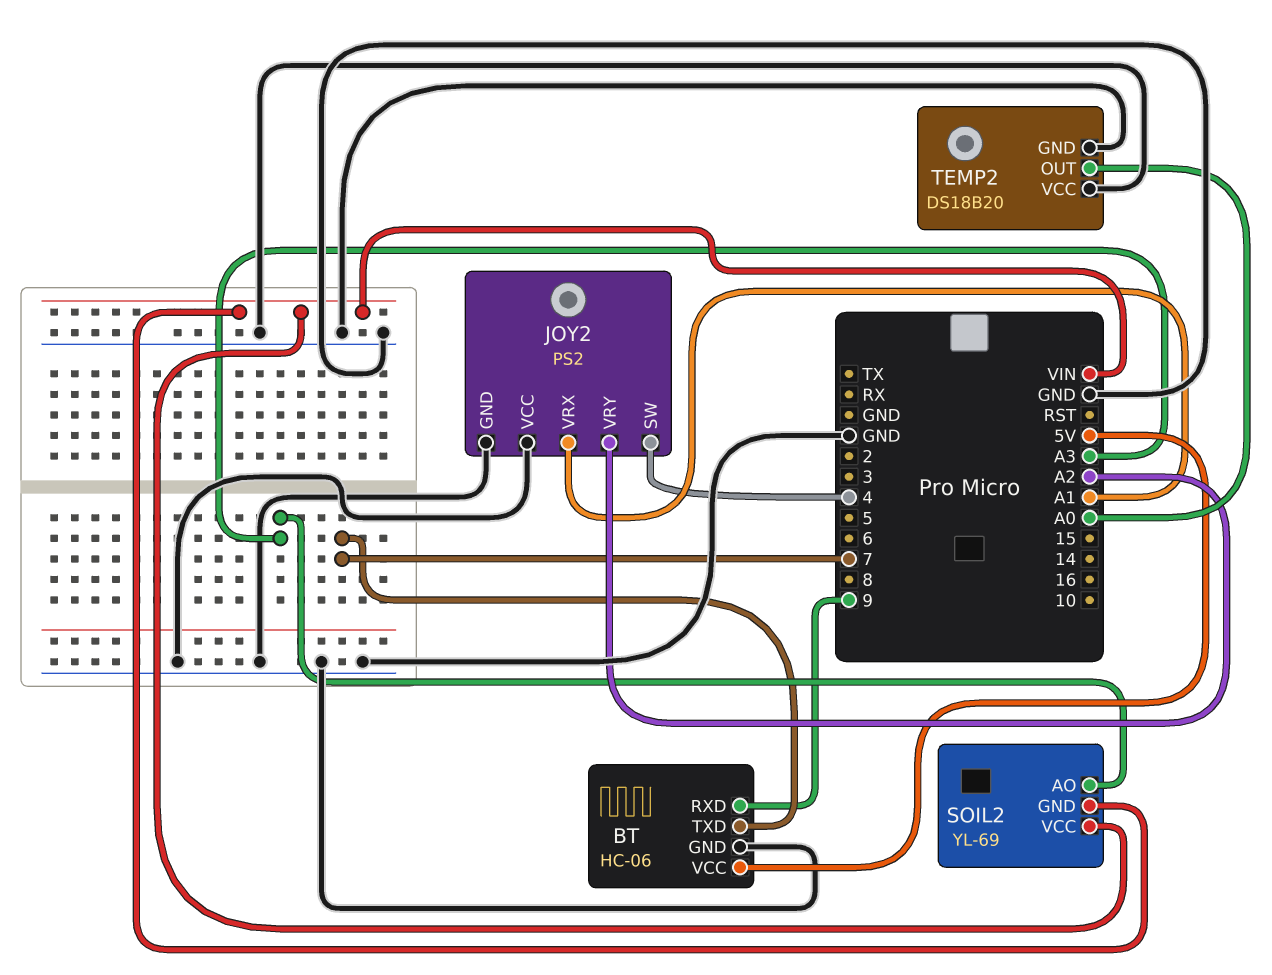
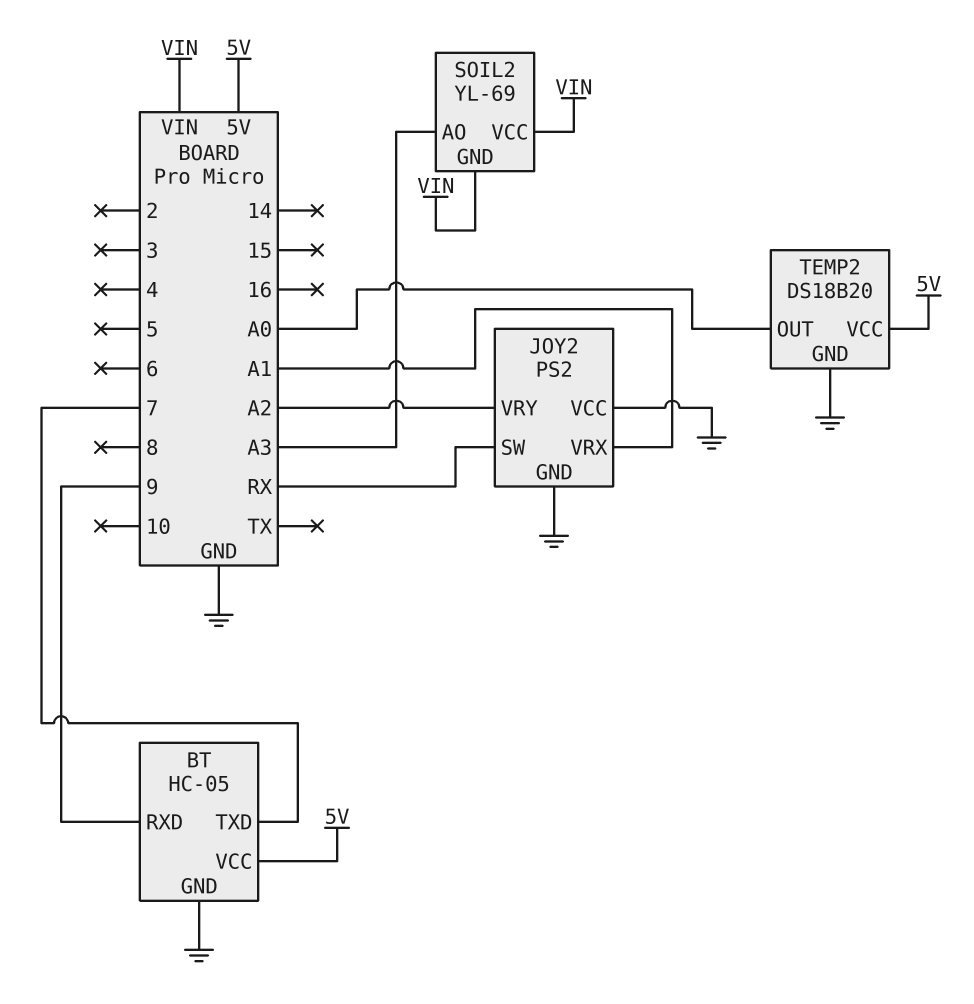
BT: HC-06 -> HC-05
JOY2 pin SW: 4 -> RX
TEMP2 pin VCC: GND -> 5V

